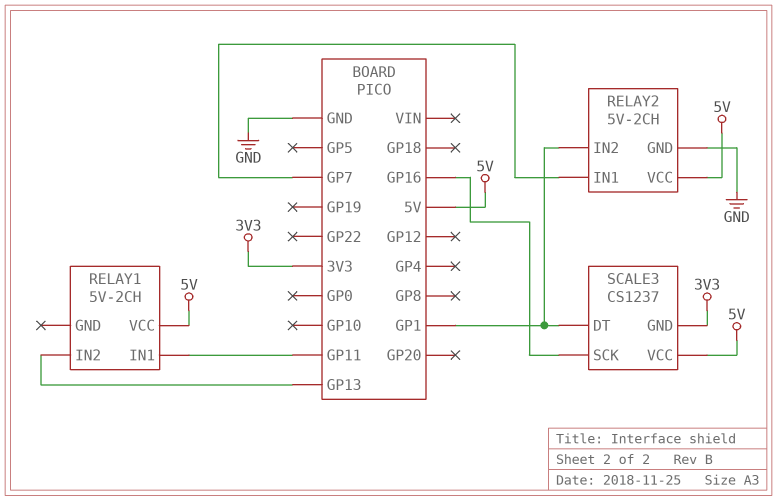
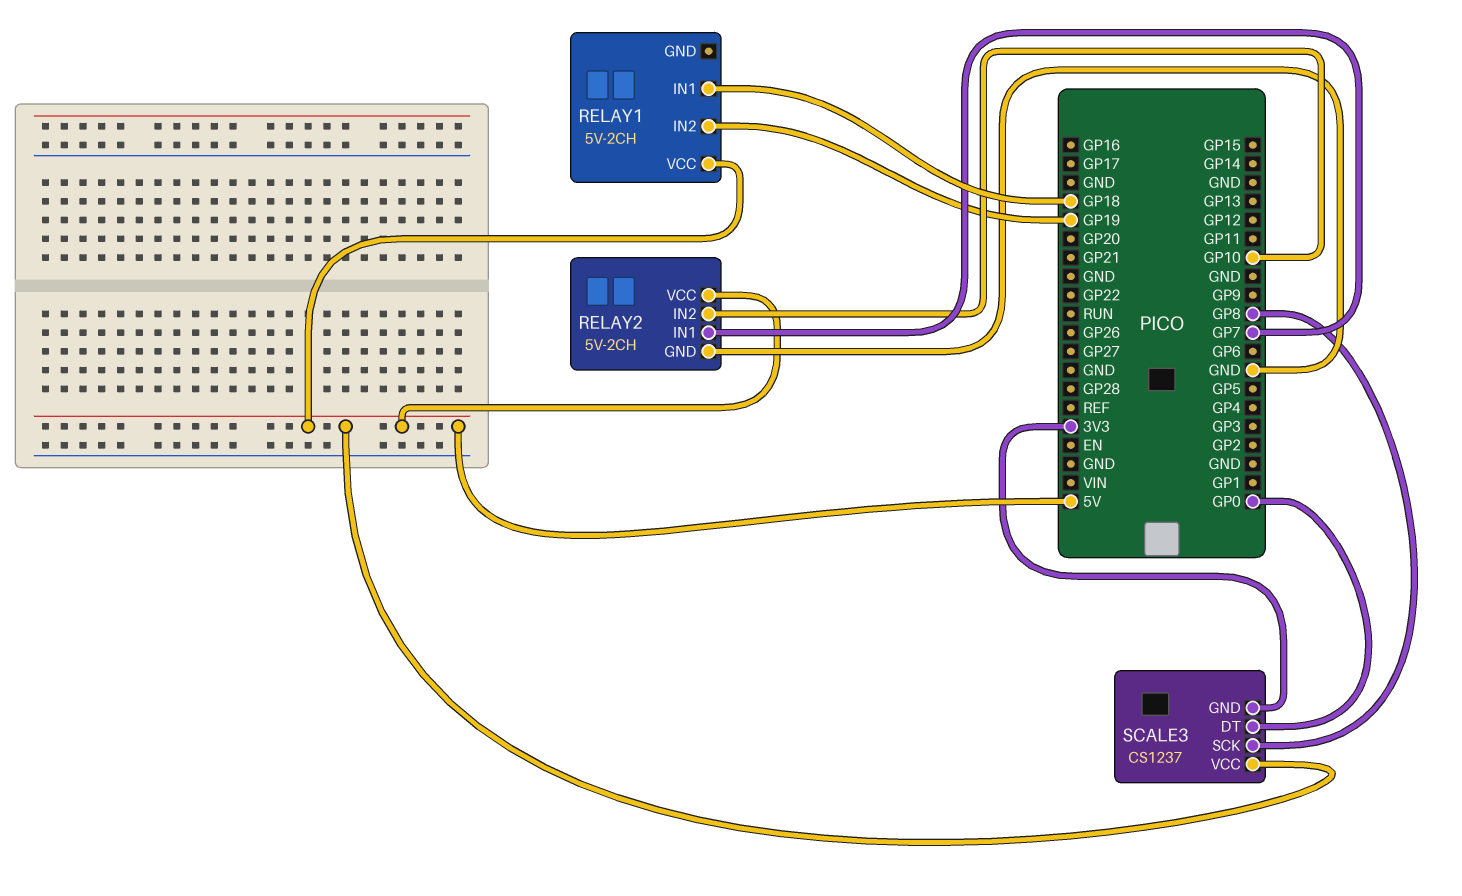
RELAY1 pin IN1: GP11 -> GP18
RELAY1 pin IN2: GP13 -> GP19
RELAY2 pin IN2: GP1 -> GP10
SCALE3 pin DT: GP1 -> GP0
SCALE3 pin SCK: GP16 -> GP8

